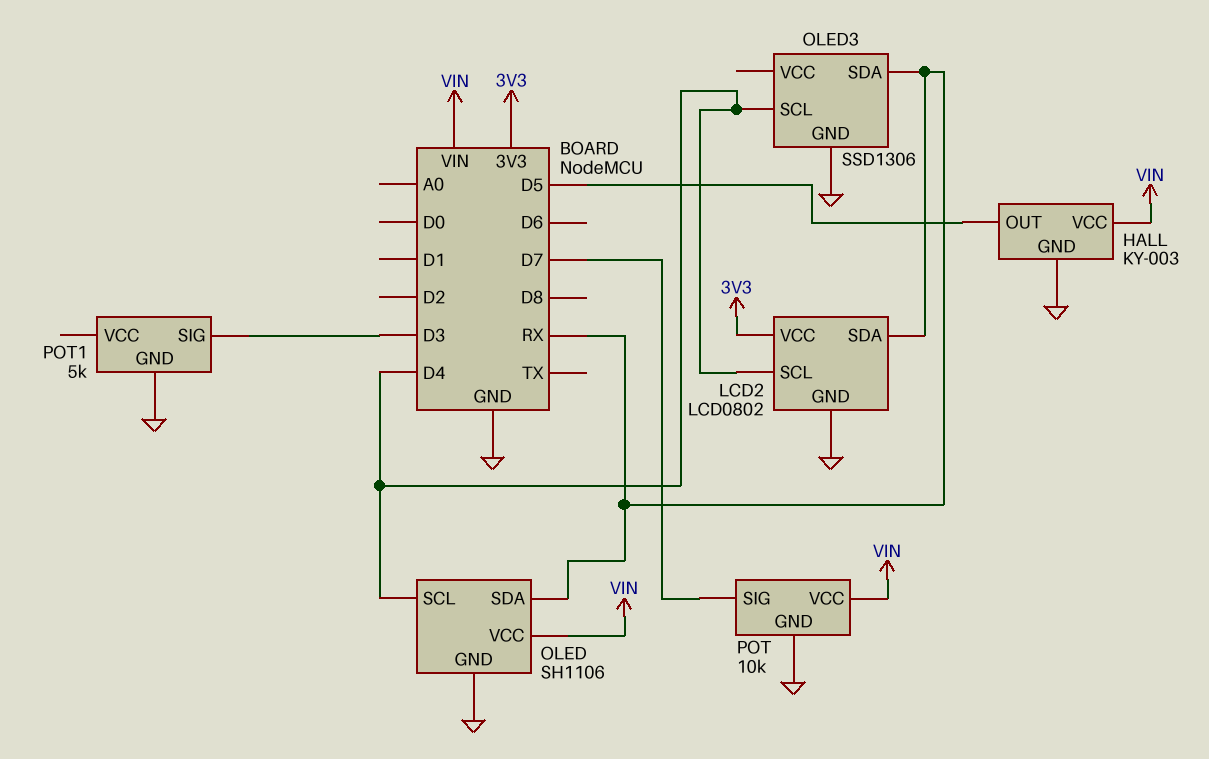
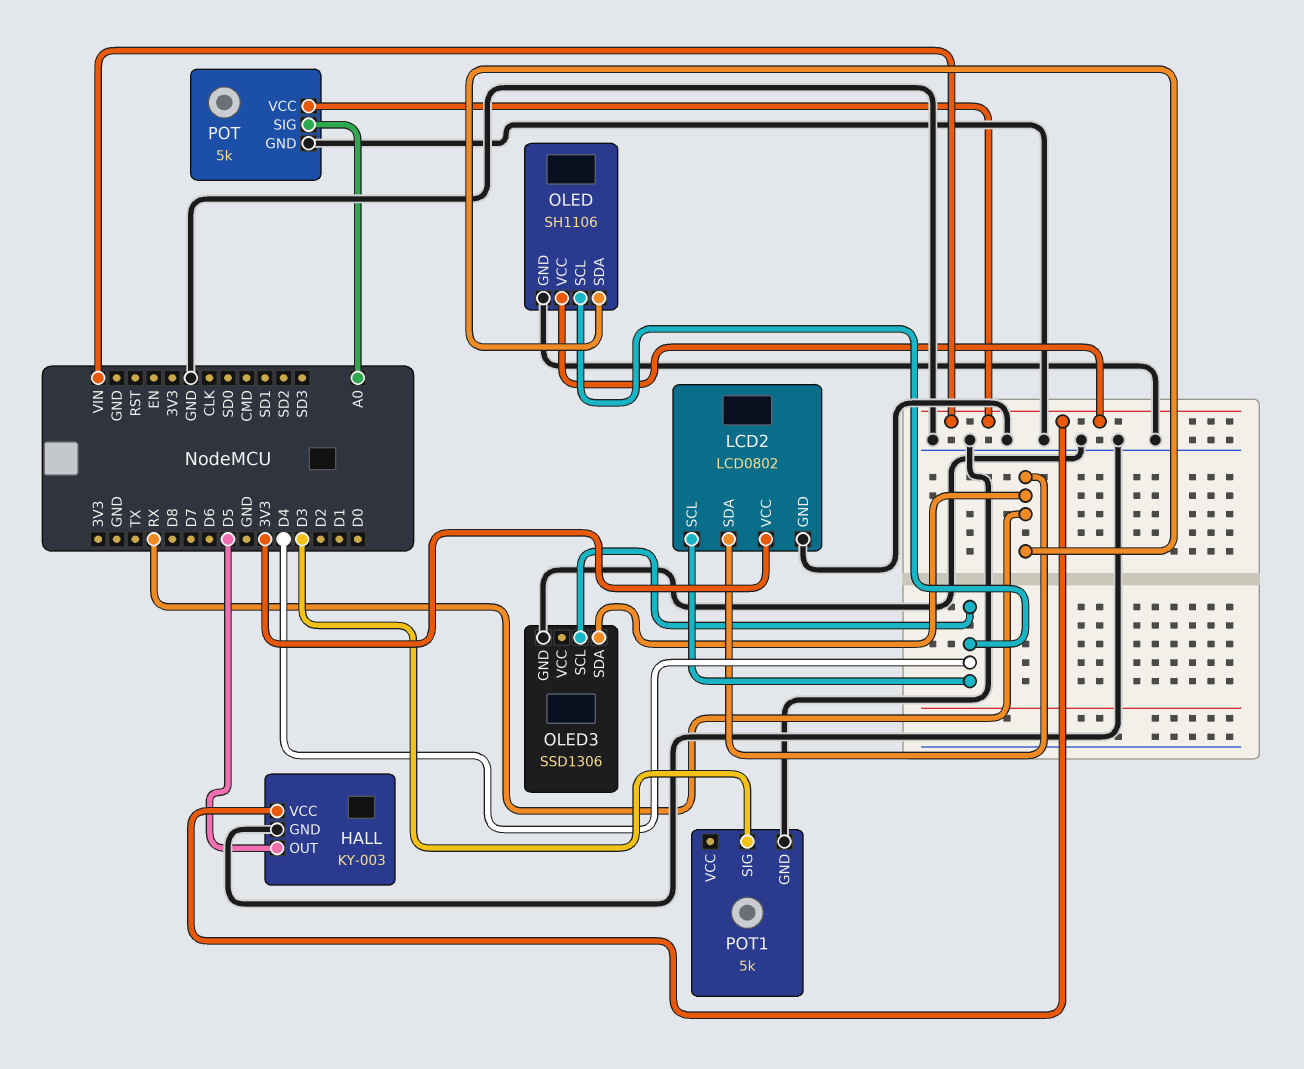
POT: 10k -> 5k
POT pin SIG: D7 -> A0

